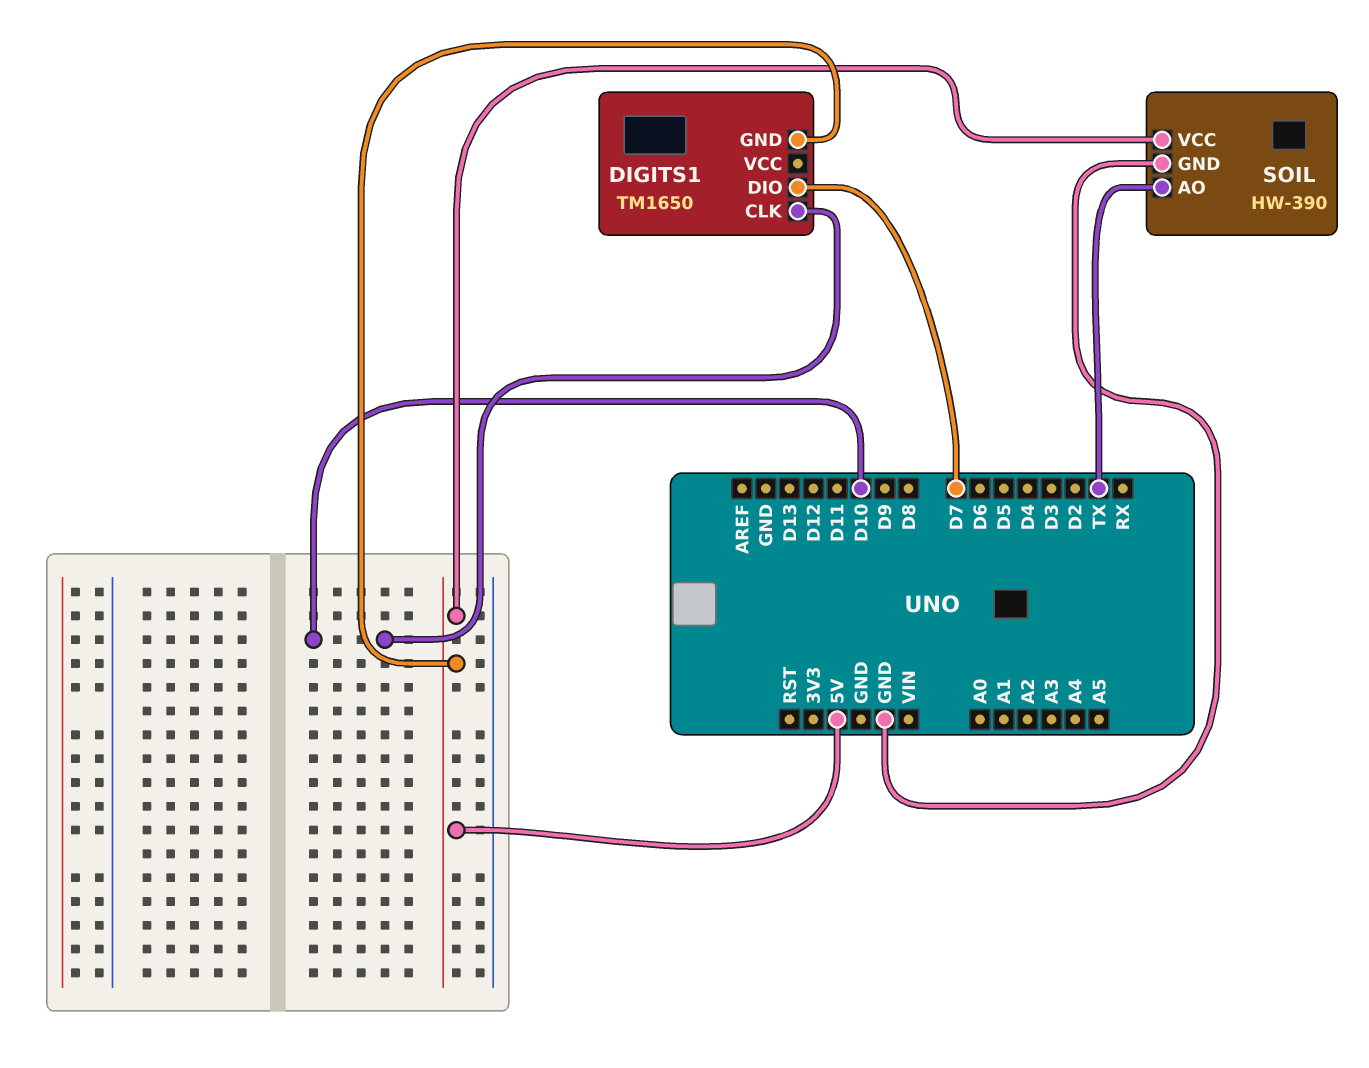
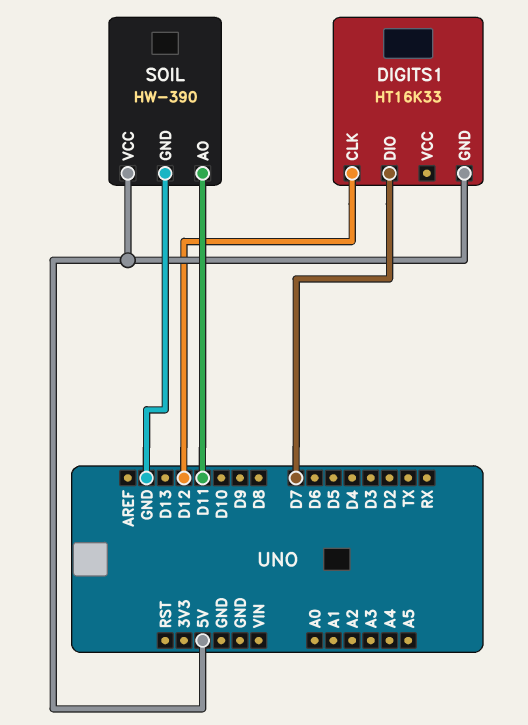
DIGITS1: TM1650 -> HT16K33
DIGITS1 pin CLK: D10 -> D12
SOIL pin AO: TX -> D11

